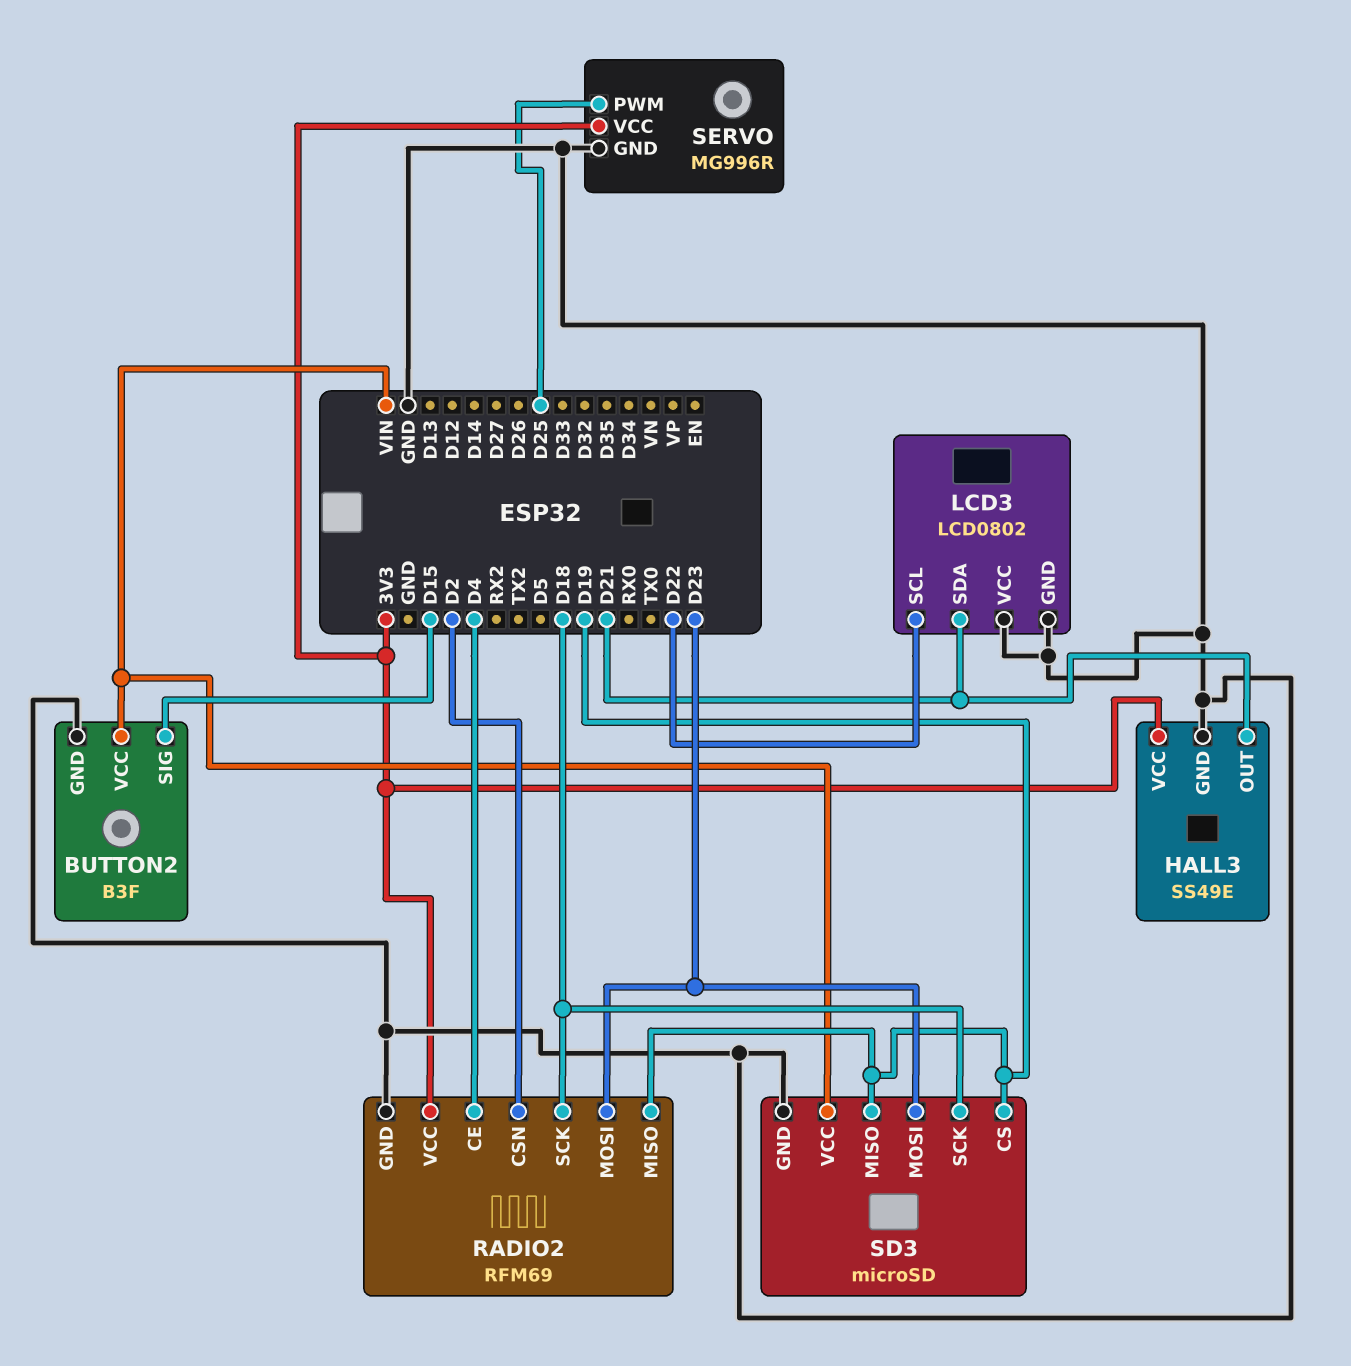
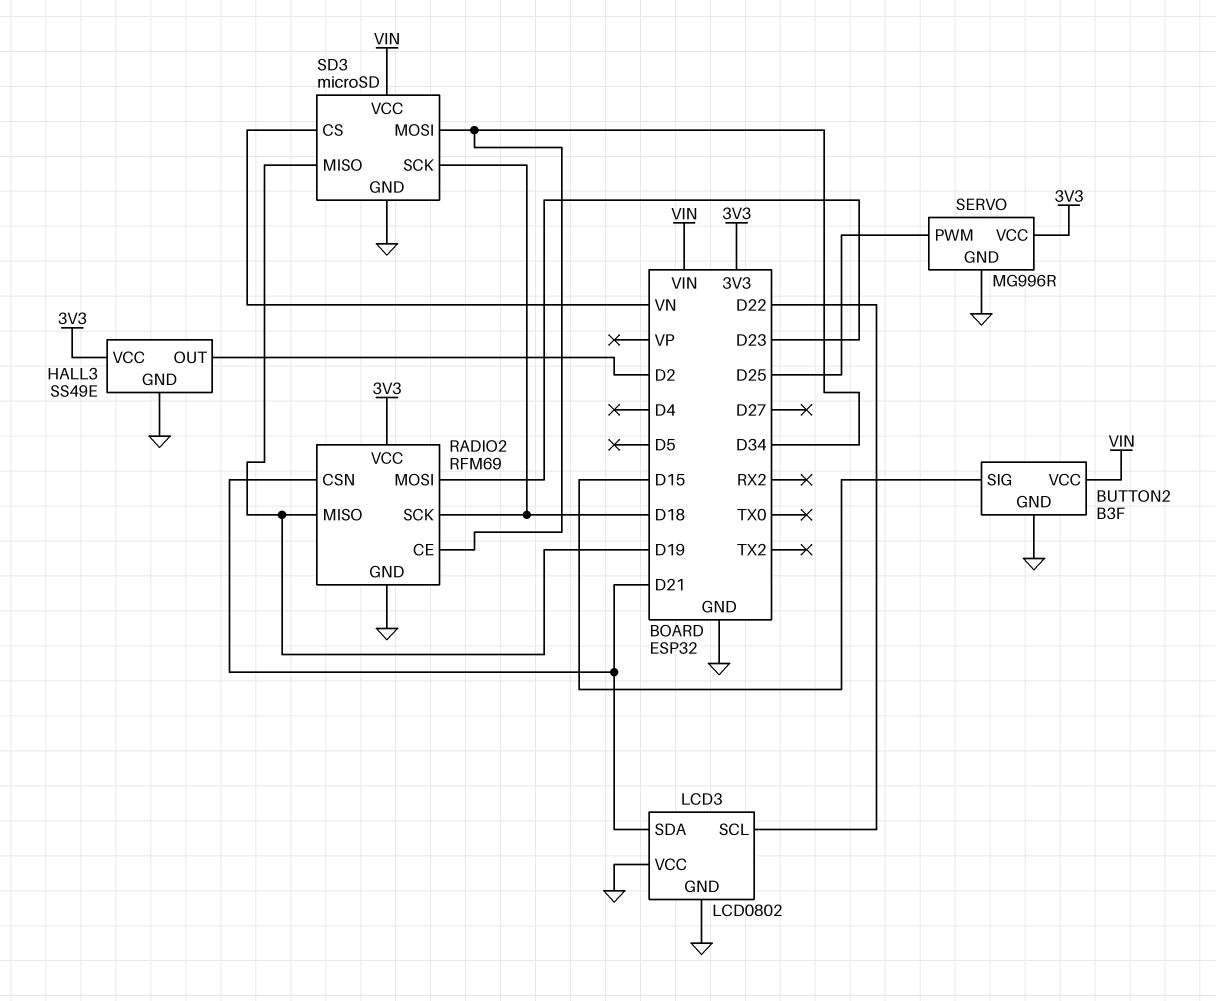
HALL3 pin OUT: D21 -> D2
RADIO2 pin CE: D4 -> D34
RADIO2 pin CSN: D2 -> D21
SD3 pin CS: D19 -> VN
SD3 pin MOSI: D23 -> D34

